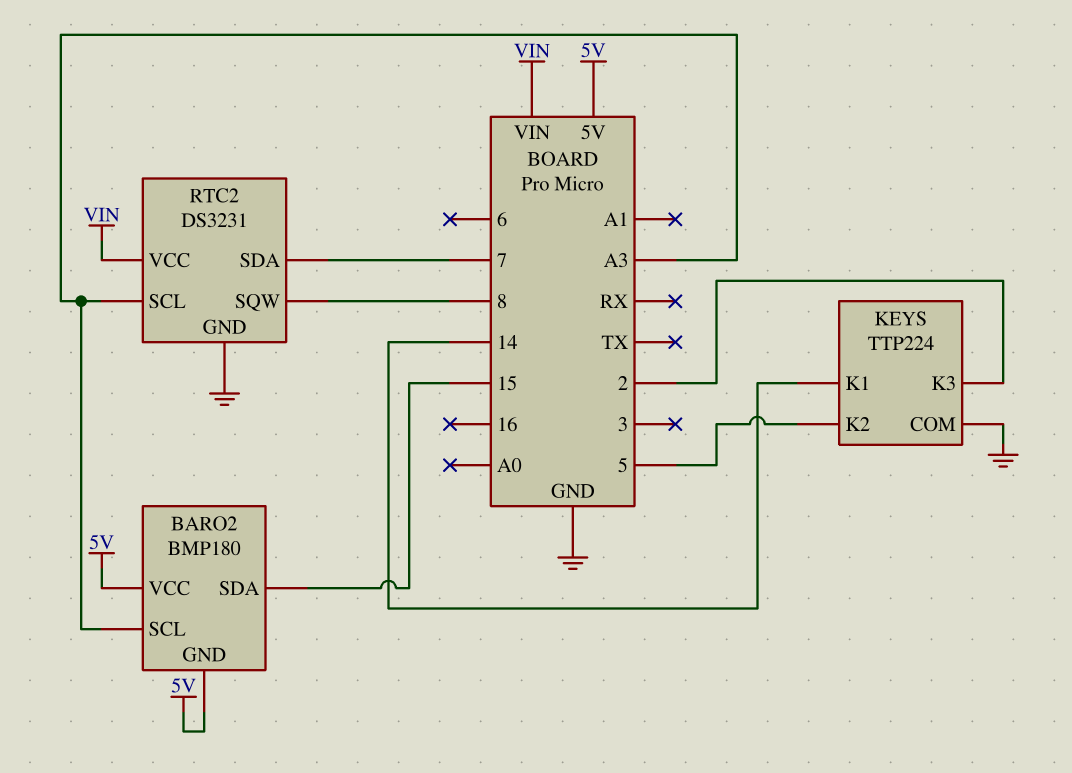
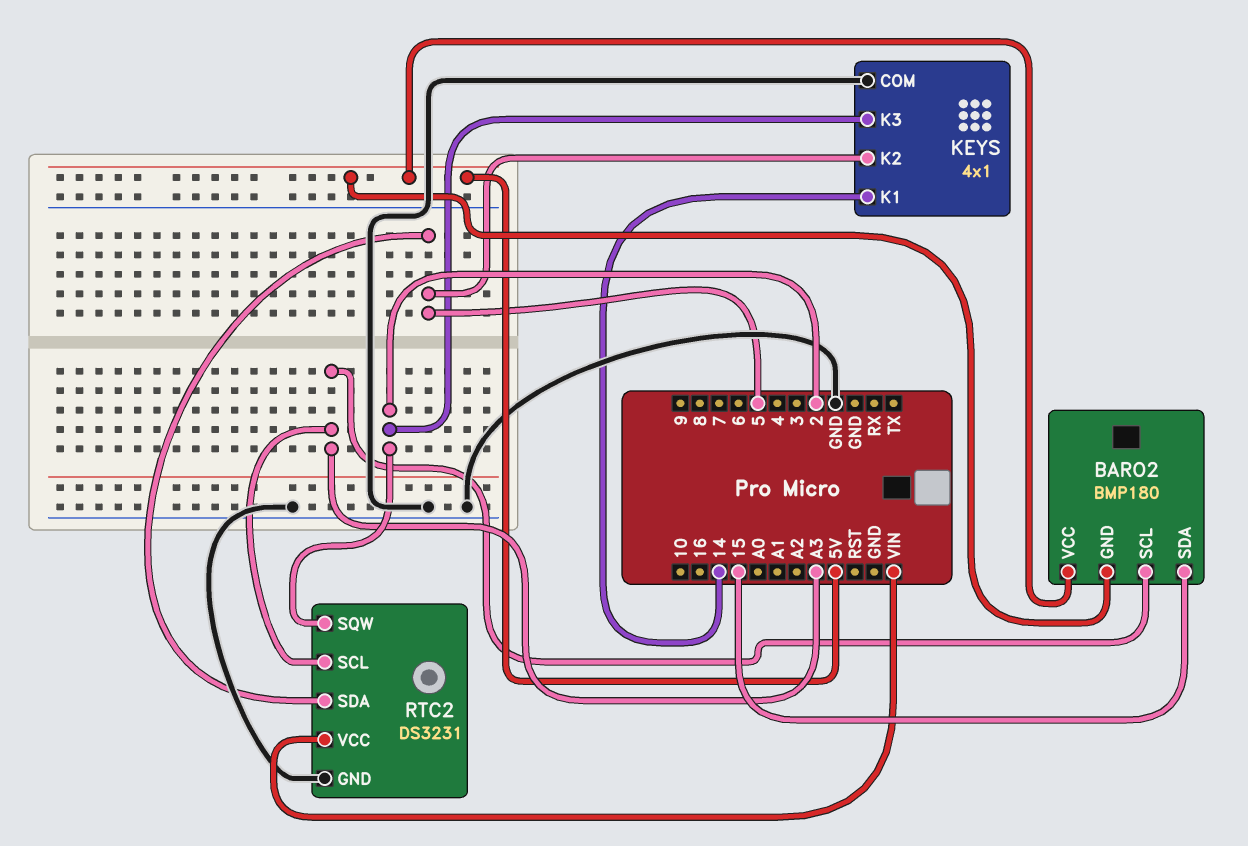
KEYS: TTP224 -> 4x1
RTC2 pin SDA: 7 -> 5
RTC2 pin SQW: 8 -> 2

